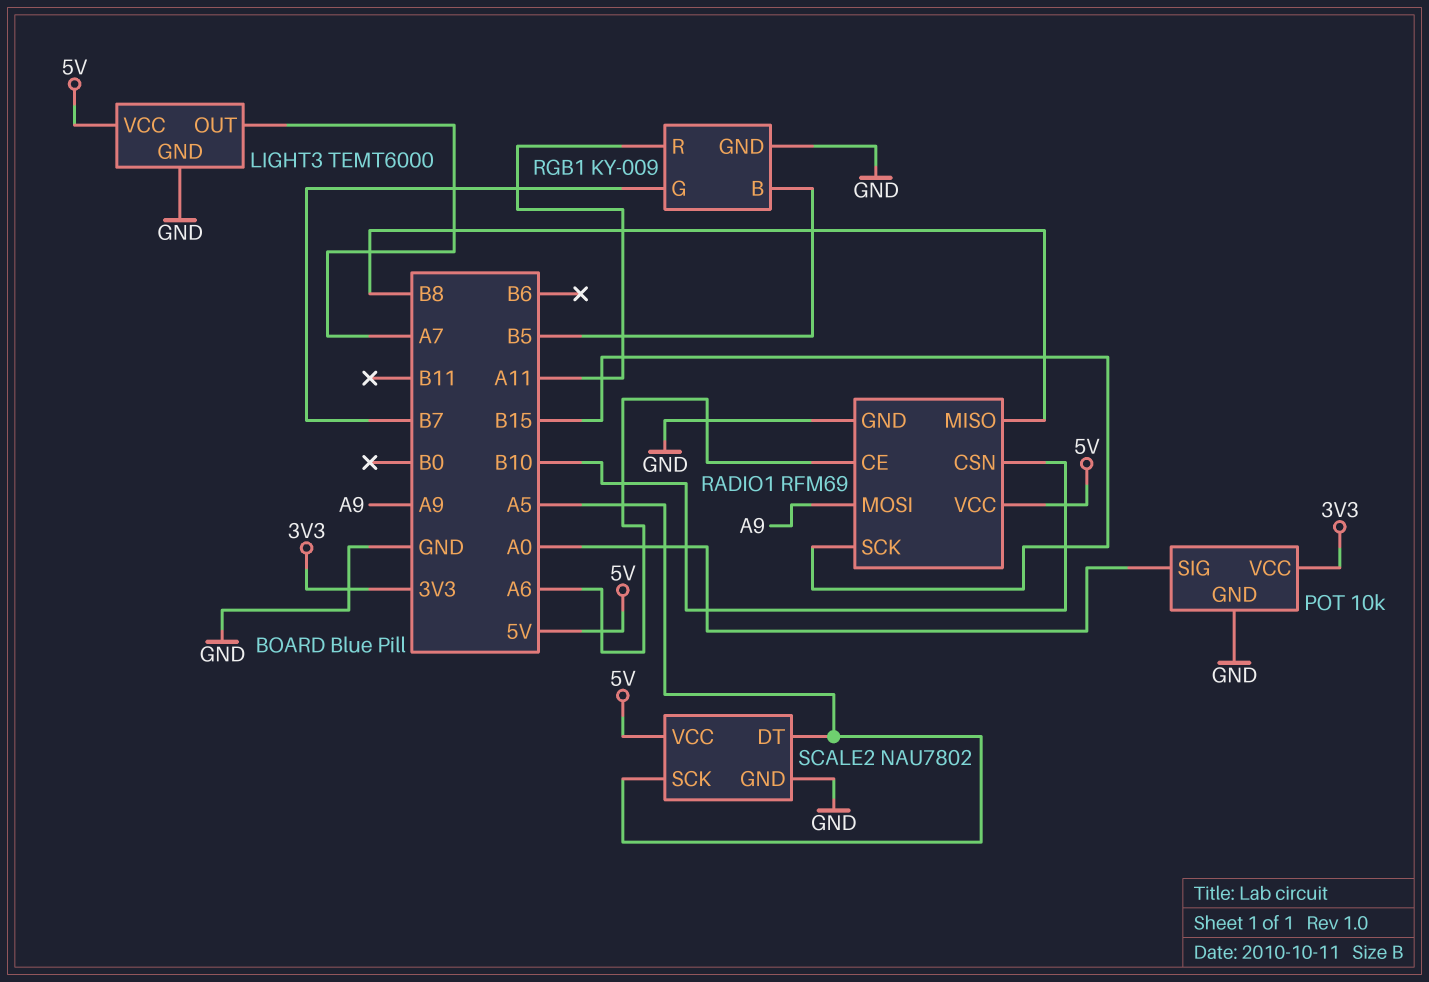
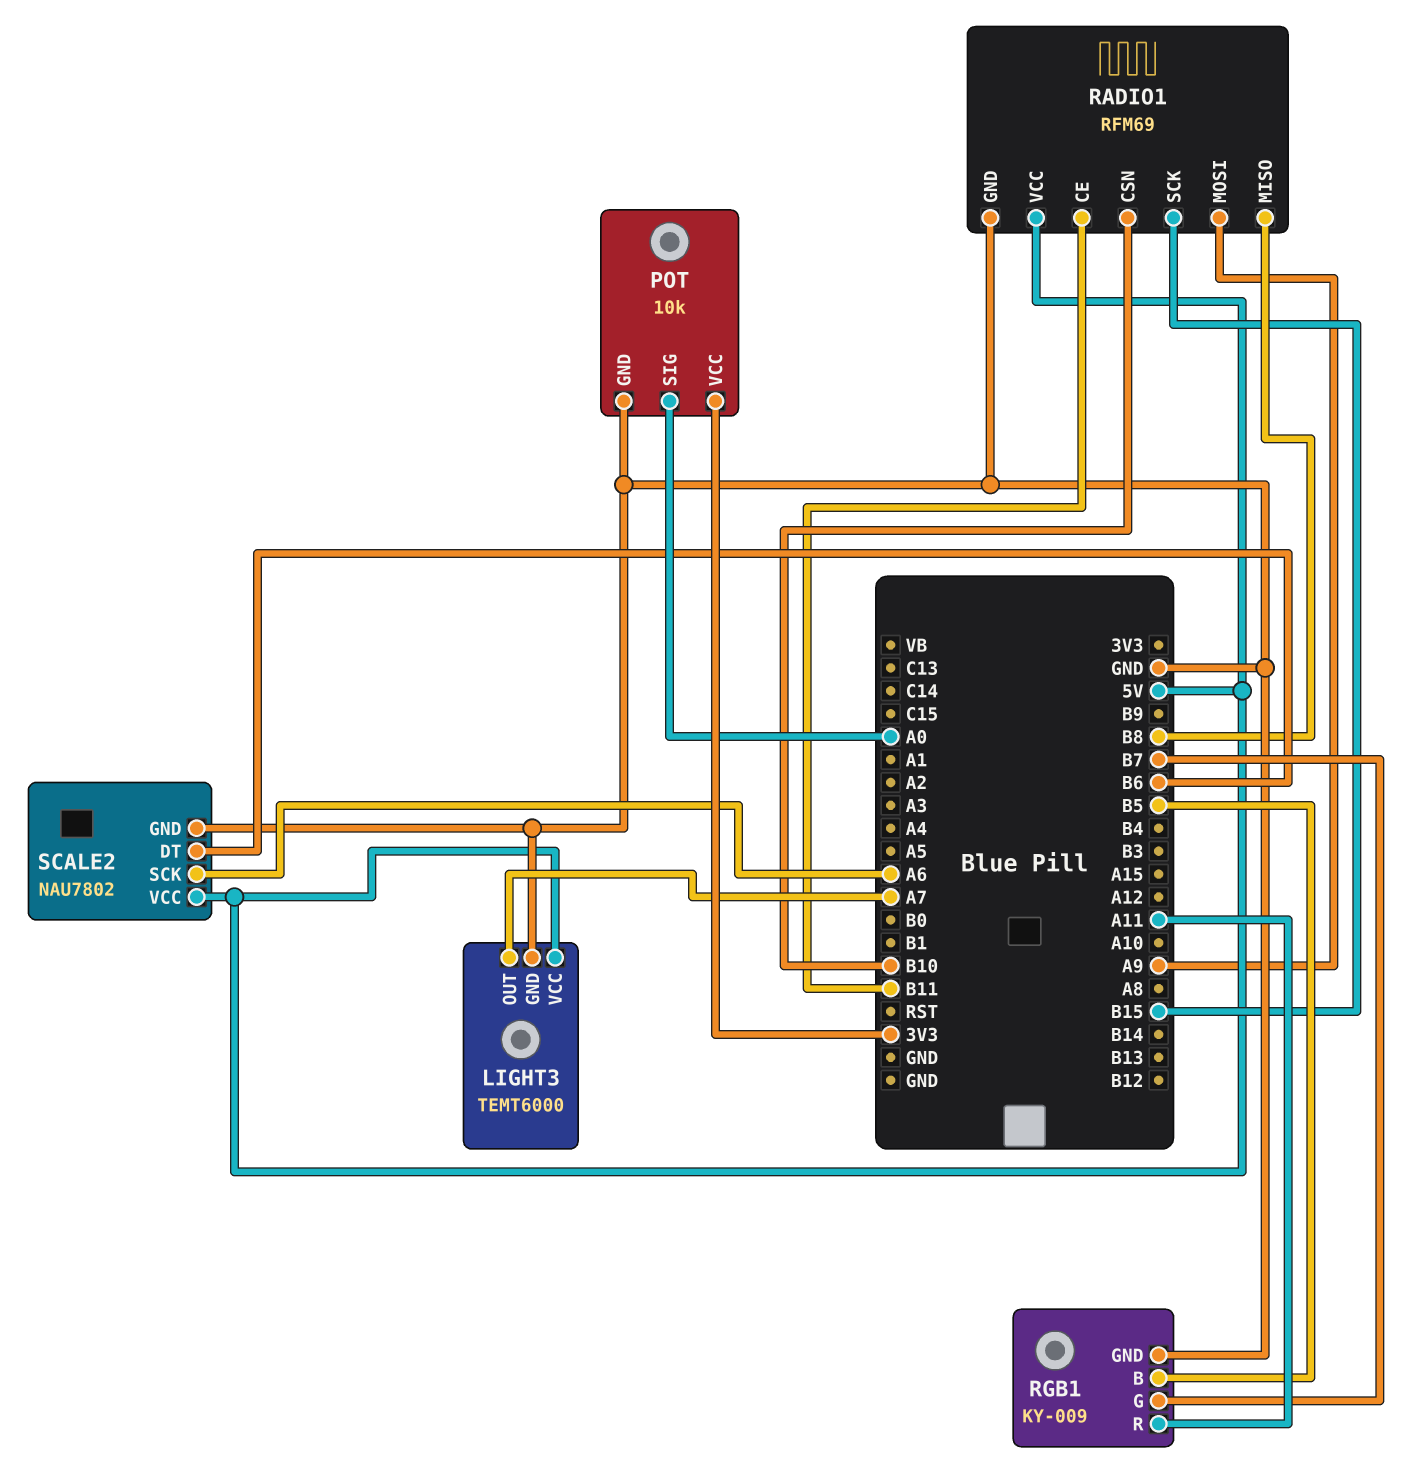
RADIO1 pin CE: A6 -> B11
SCALE2 pin DT: A5 -> B6
SCALE2 pin SCK: A5 -> A6

